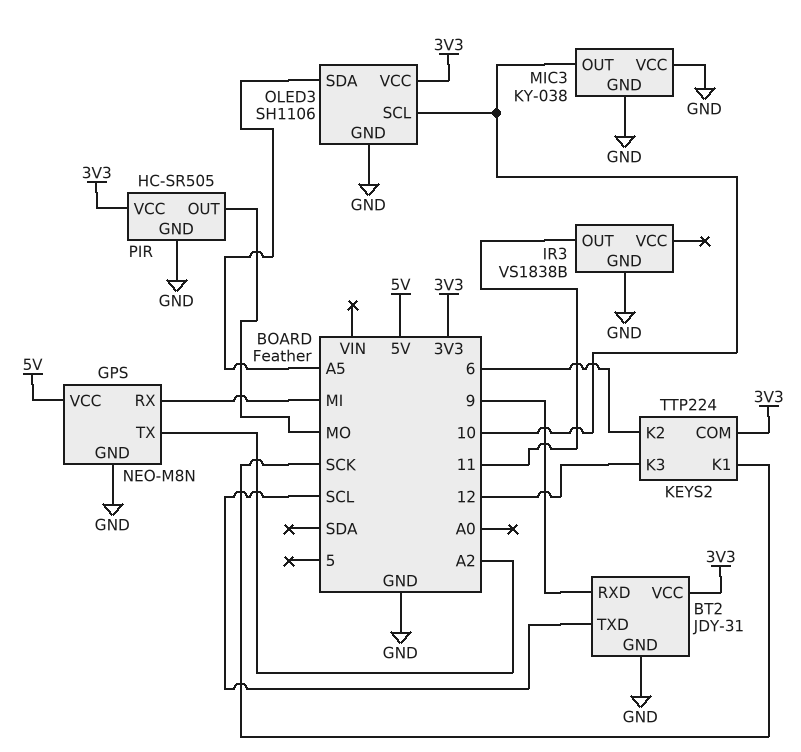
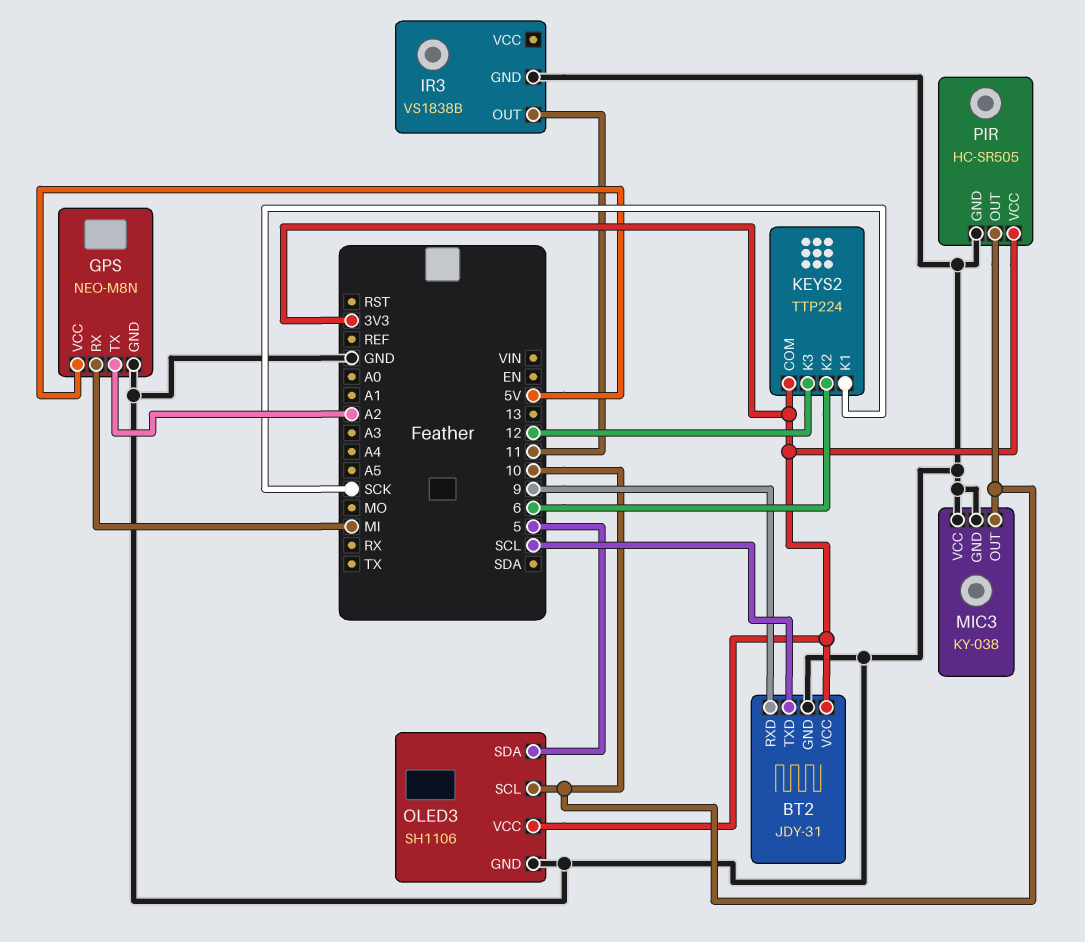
OLED3 pin SDA: A5 -> 5
PIR pin OUT: MO -> 10

